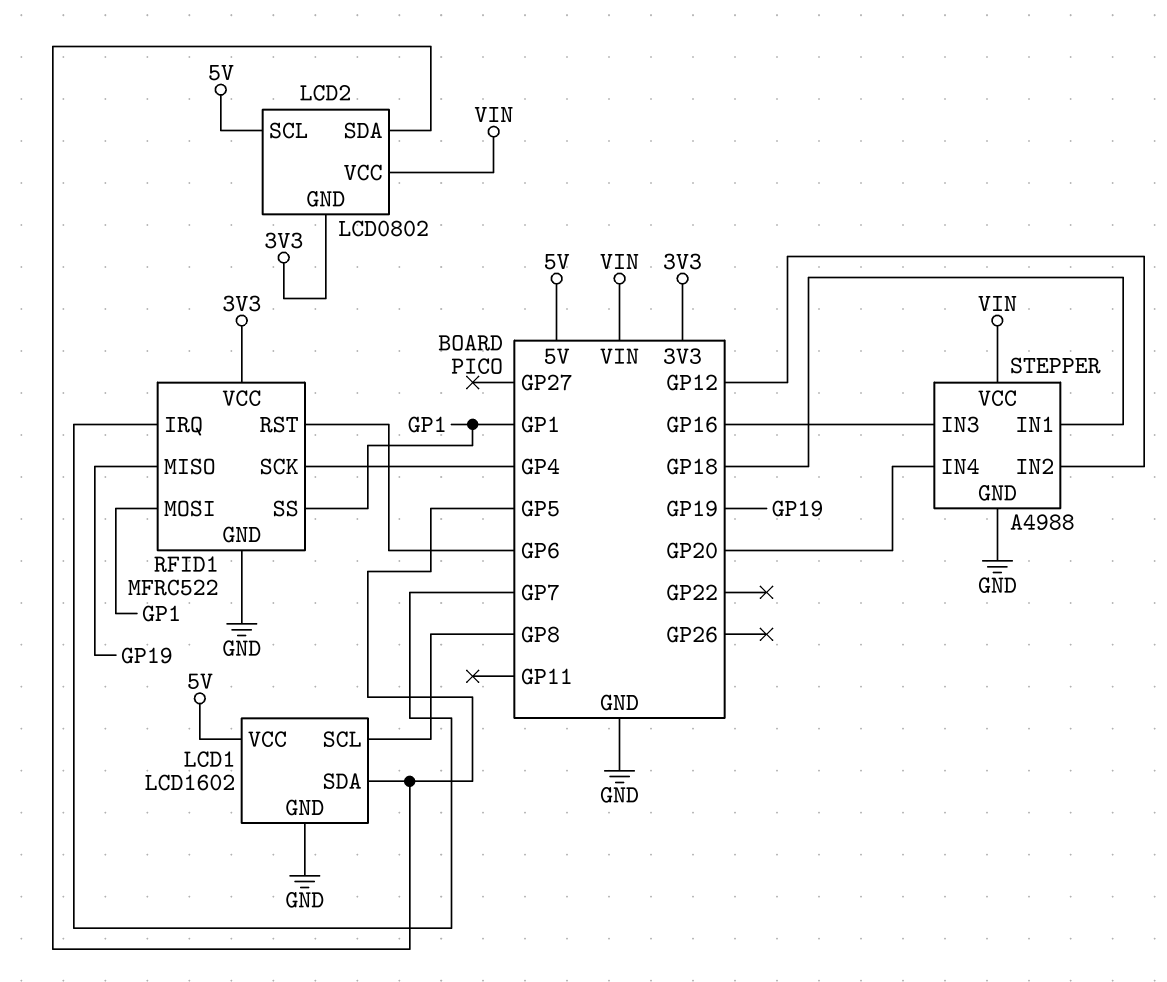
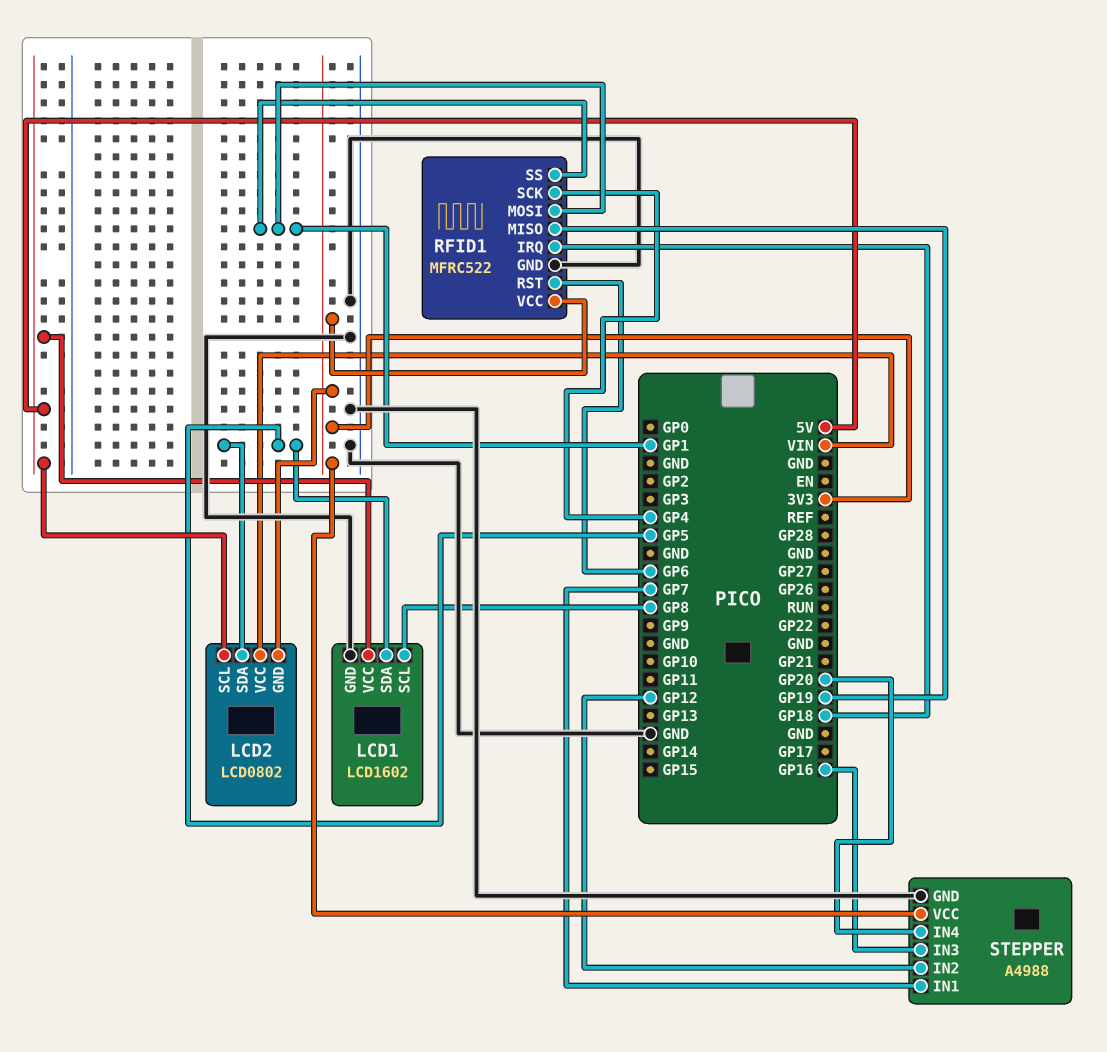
RFID1 pin IRQ: GP7 -> GP18
STEPPER pin IN1: GP18 -> GP7
STEPPER pin VCC: VIN -> 3V3

